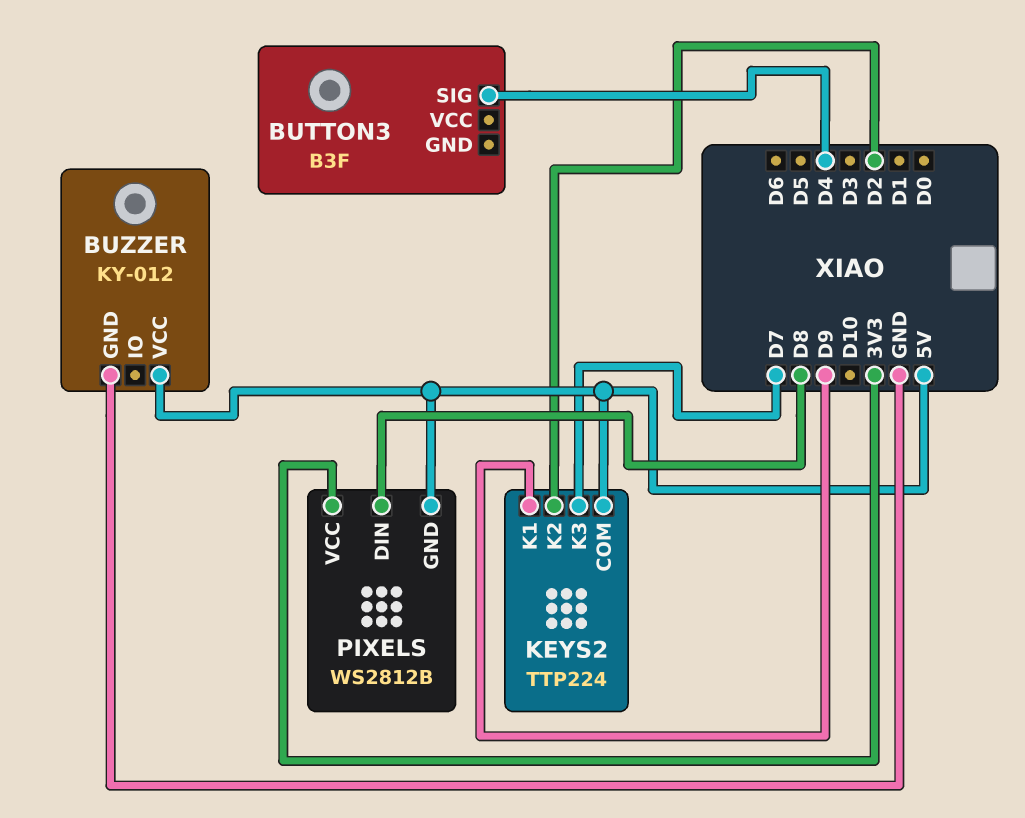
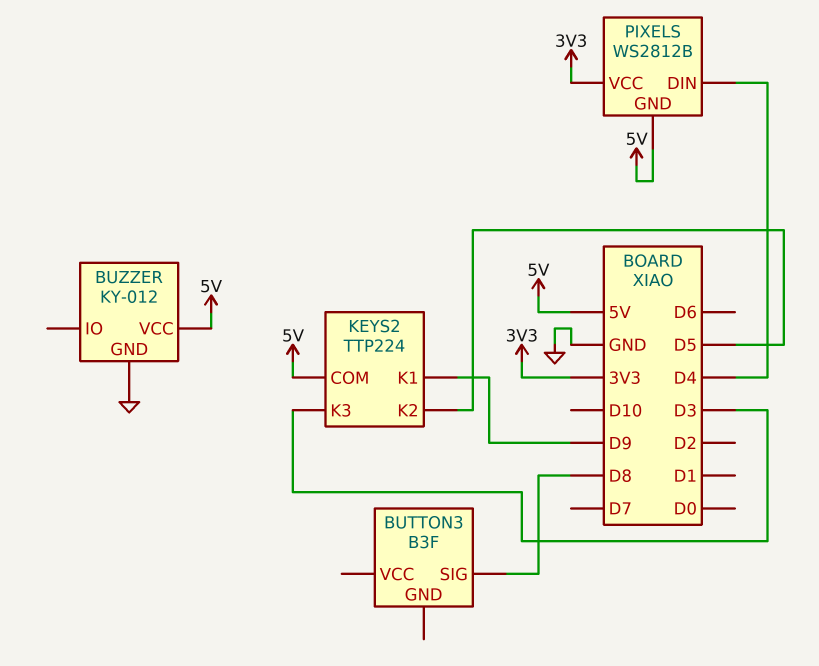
BUTTON3 pin SIG: D4 -> D8
KEYS2 pin K2: D2 -> D5
KEYS2 pin K3: D7 -> D3
PIXELS pin DIN: D8 -> D4

